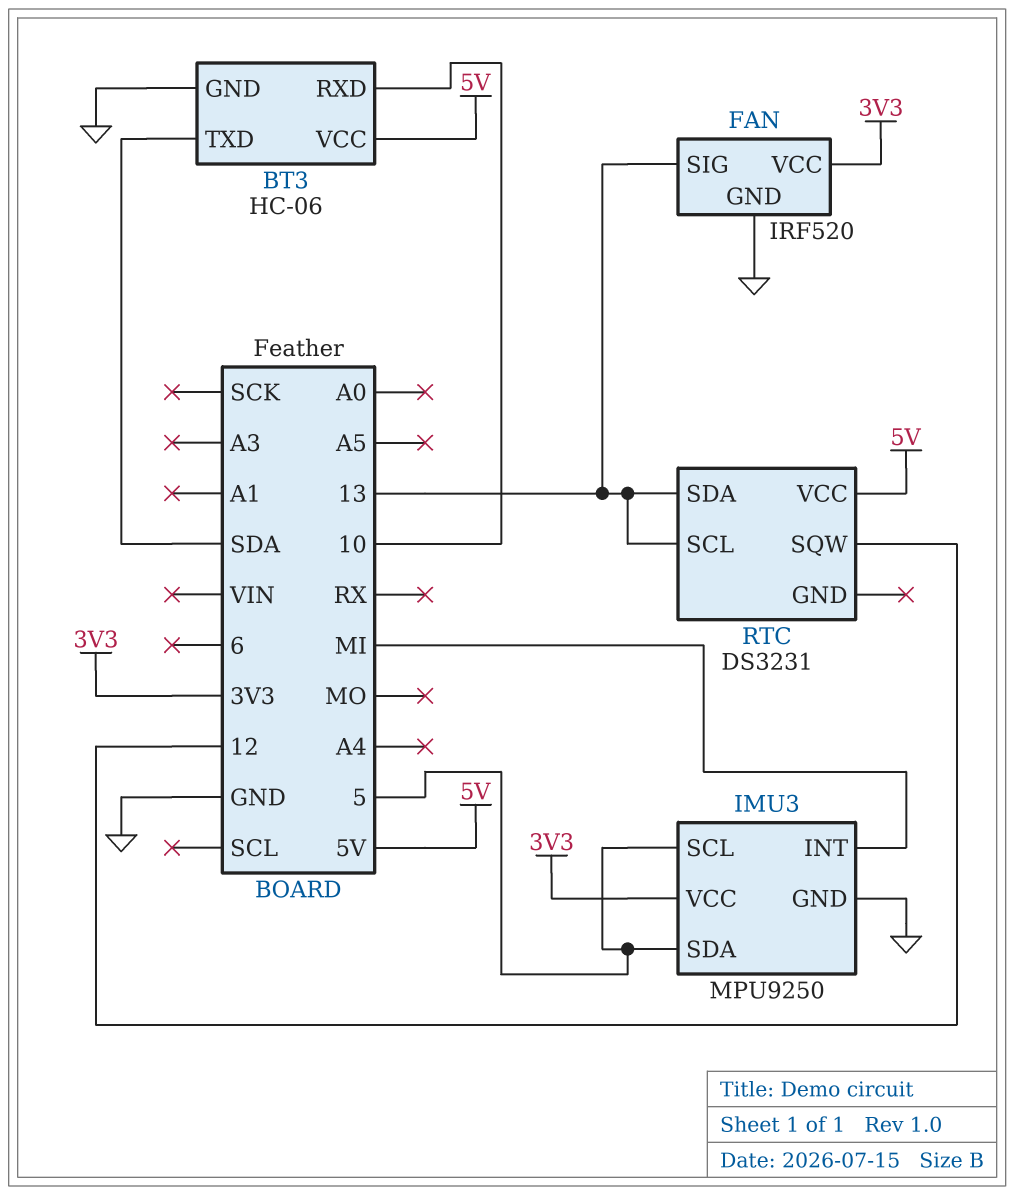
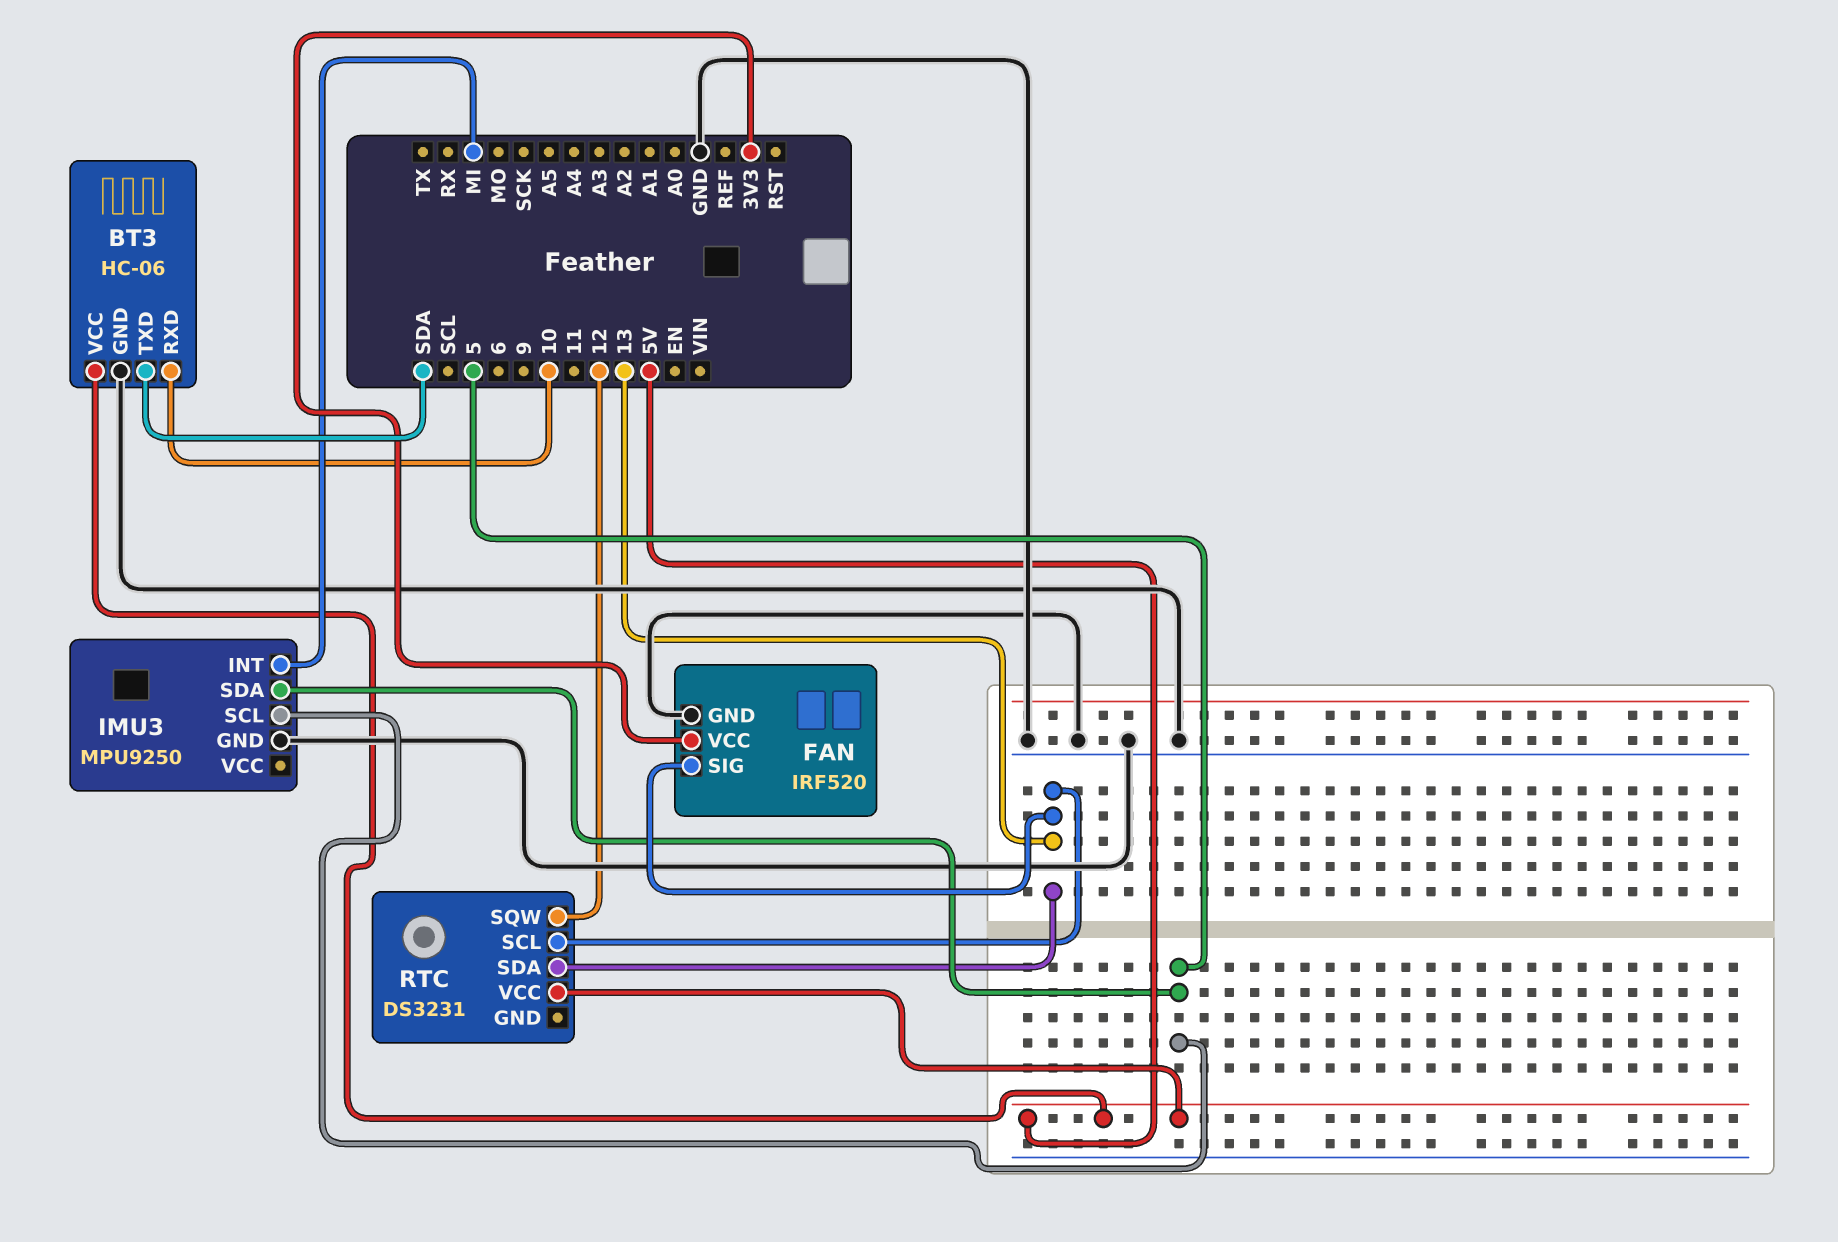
IMU3 pin VCC: 3V3 -> none

